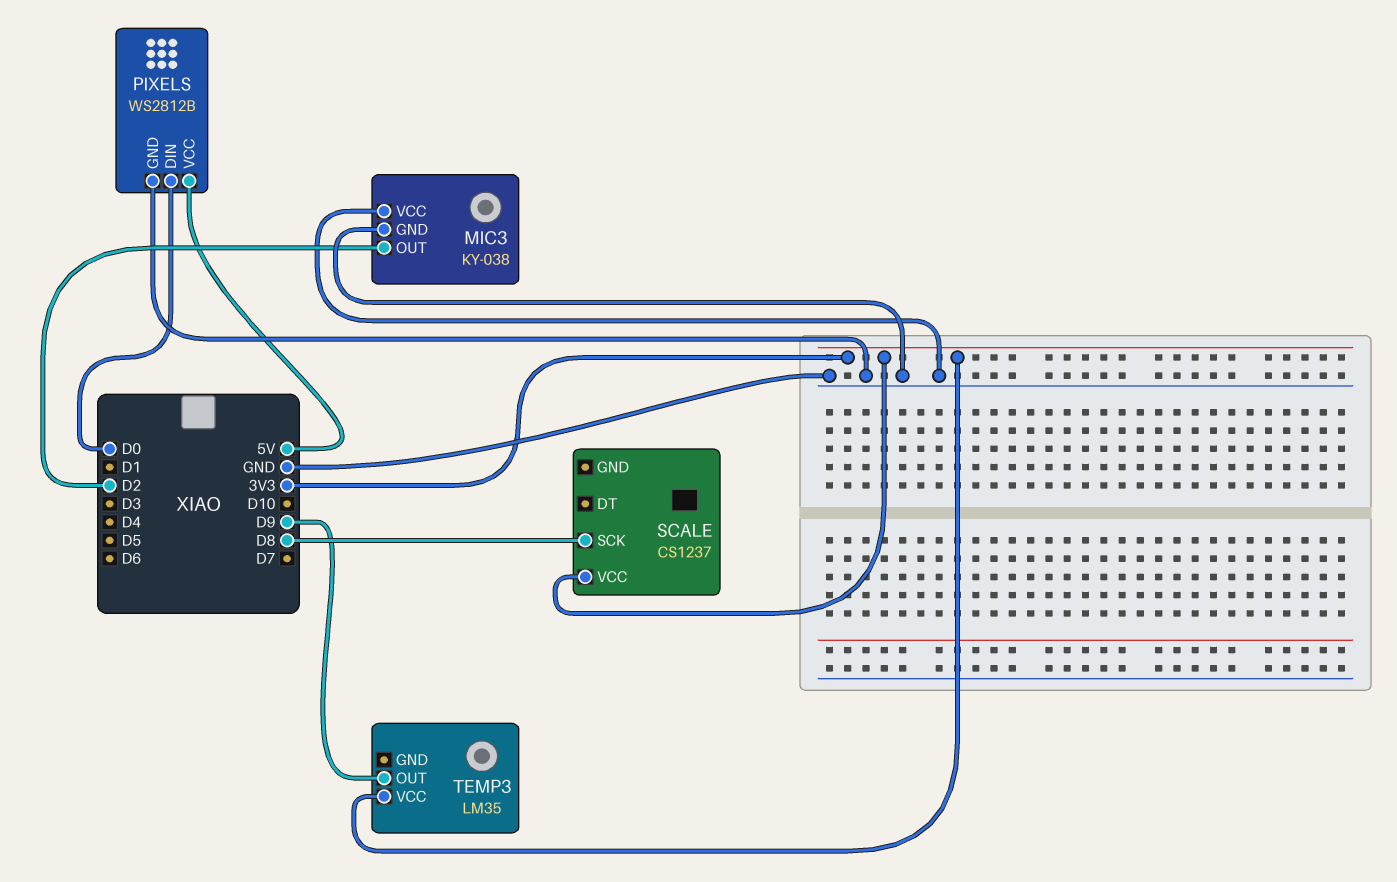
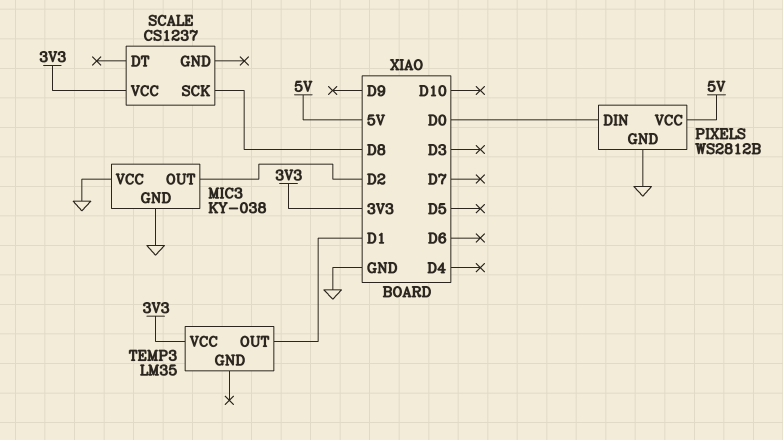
TEMP3 pin OUT: D9 -> D1

